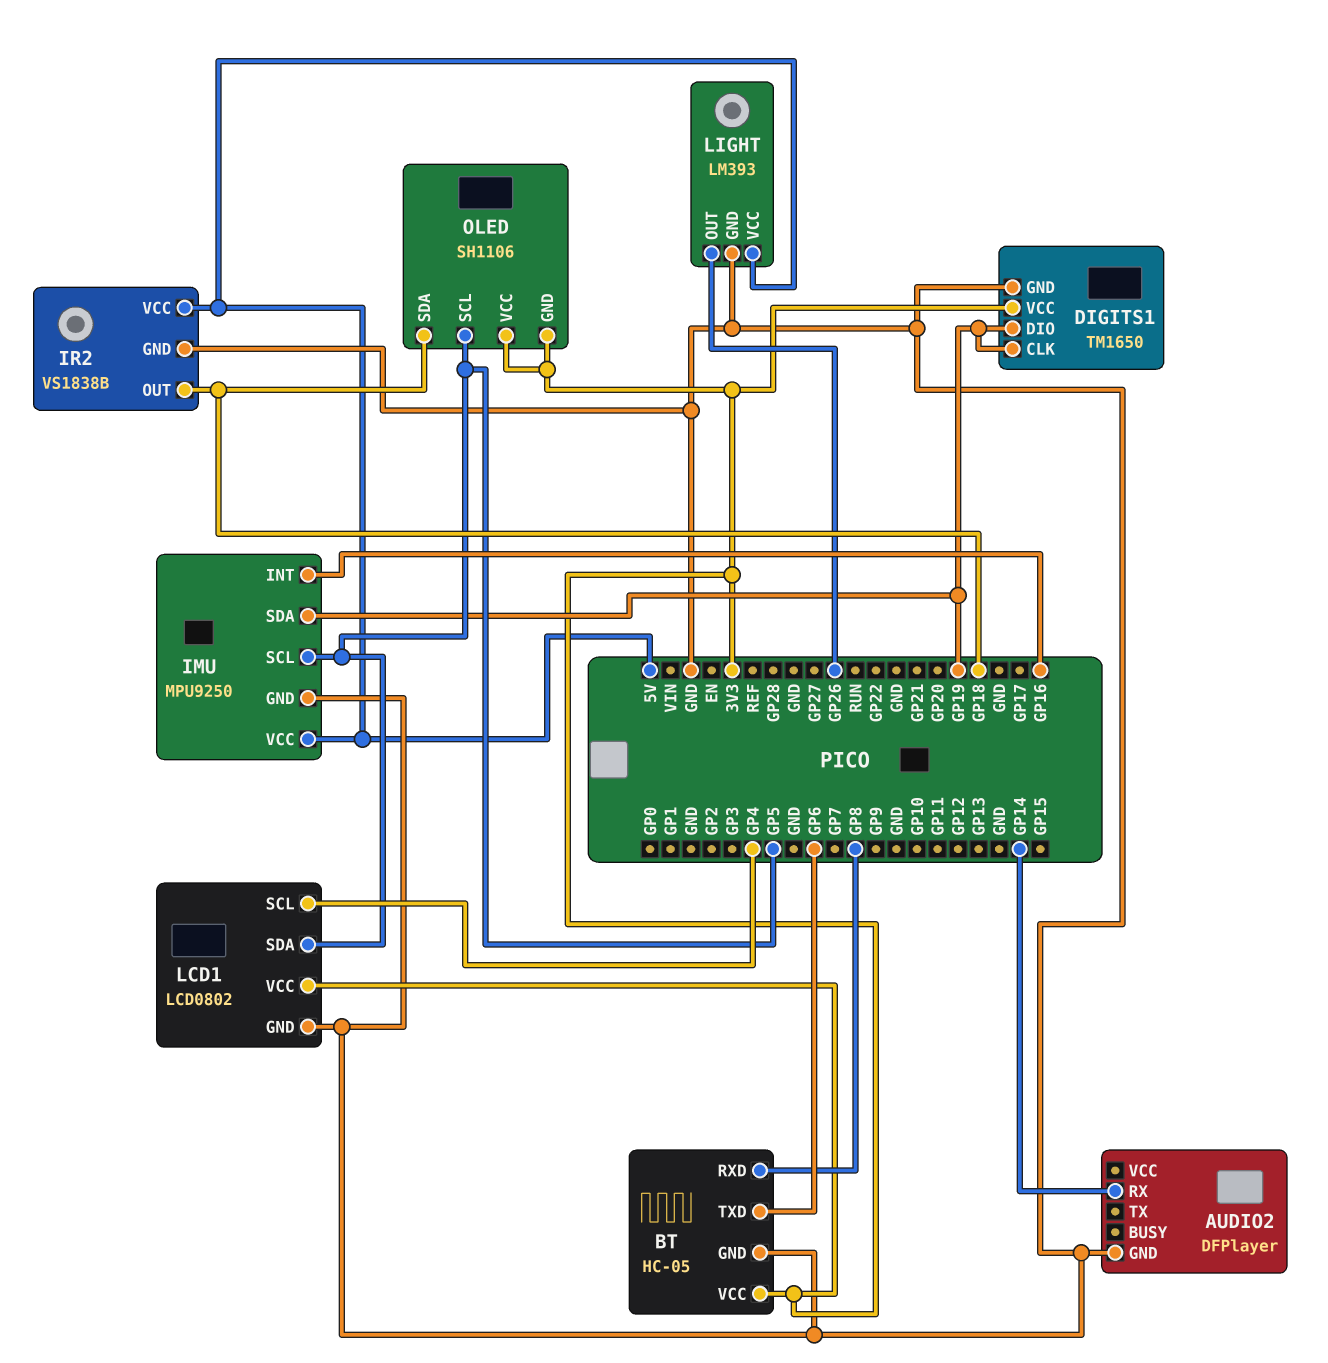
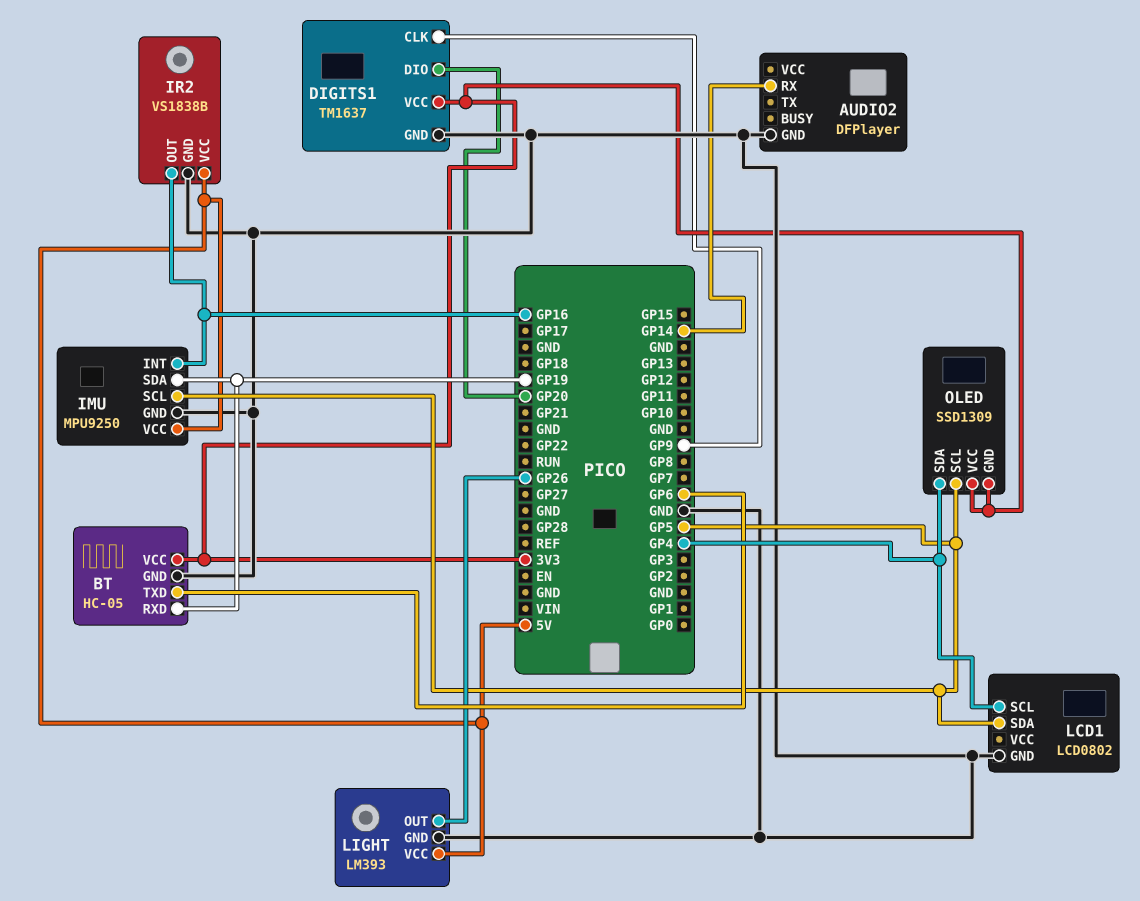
BT pin RXD: GP8 -> GP19
DIGITS1: TM1650 -> TM1637
DIGITS1 pin CLK: GP19 -> GP9
DIGITS1 pin DIO: GP19 -> GP20
IR2 pin OUT: GP18 -> GP16
LCD1 pin VCC: 3V3 -> none
OLED: SH1106 -> SSD1309
OLED pin SDA: GP18 -> GP4

